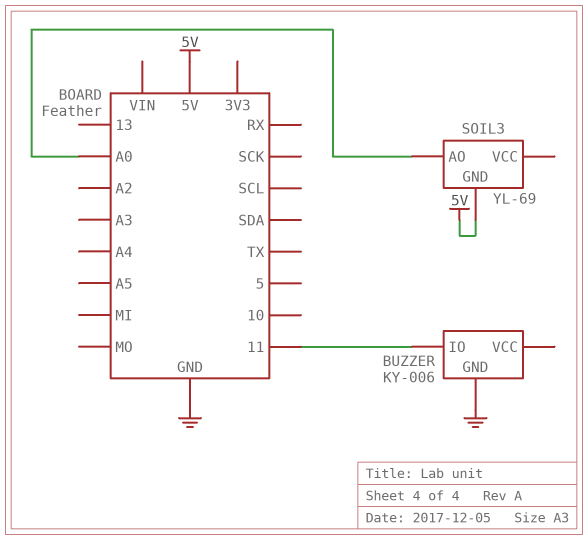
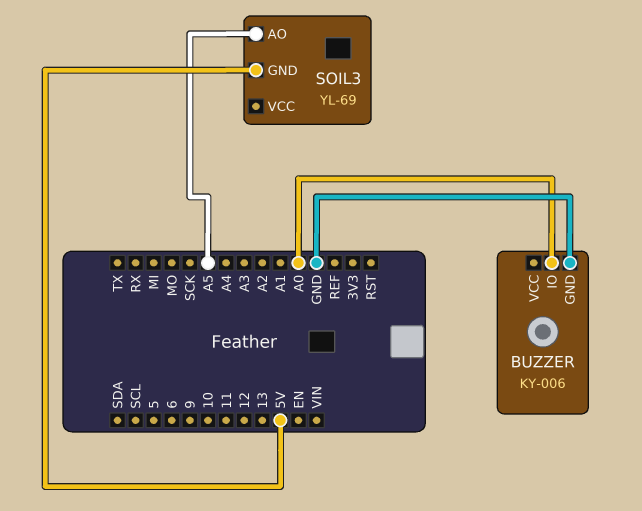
BUZZER pin IO: 11 -> A0
SOIL3 pin AO: A0 -> A5

